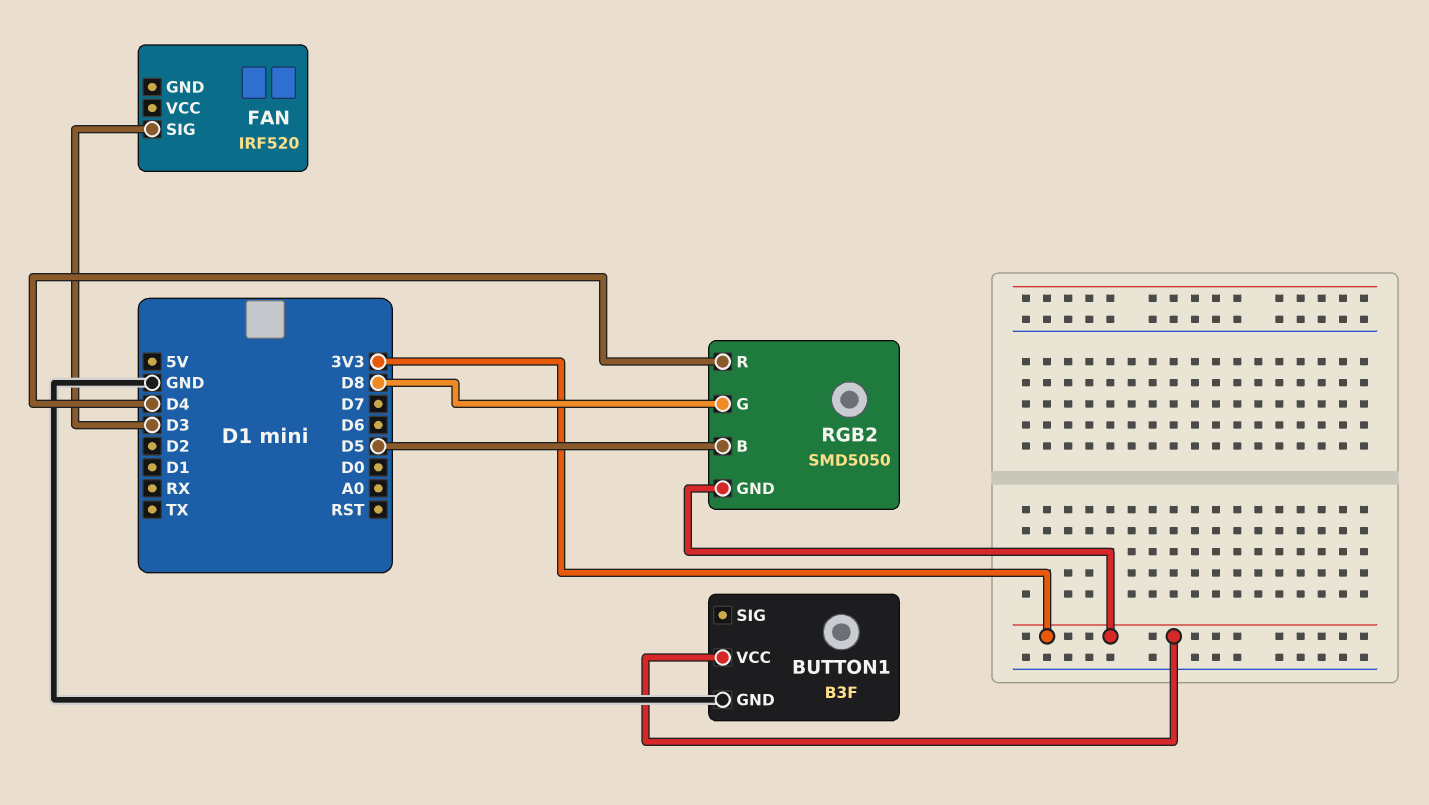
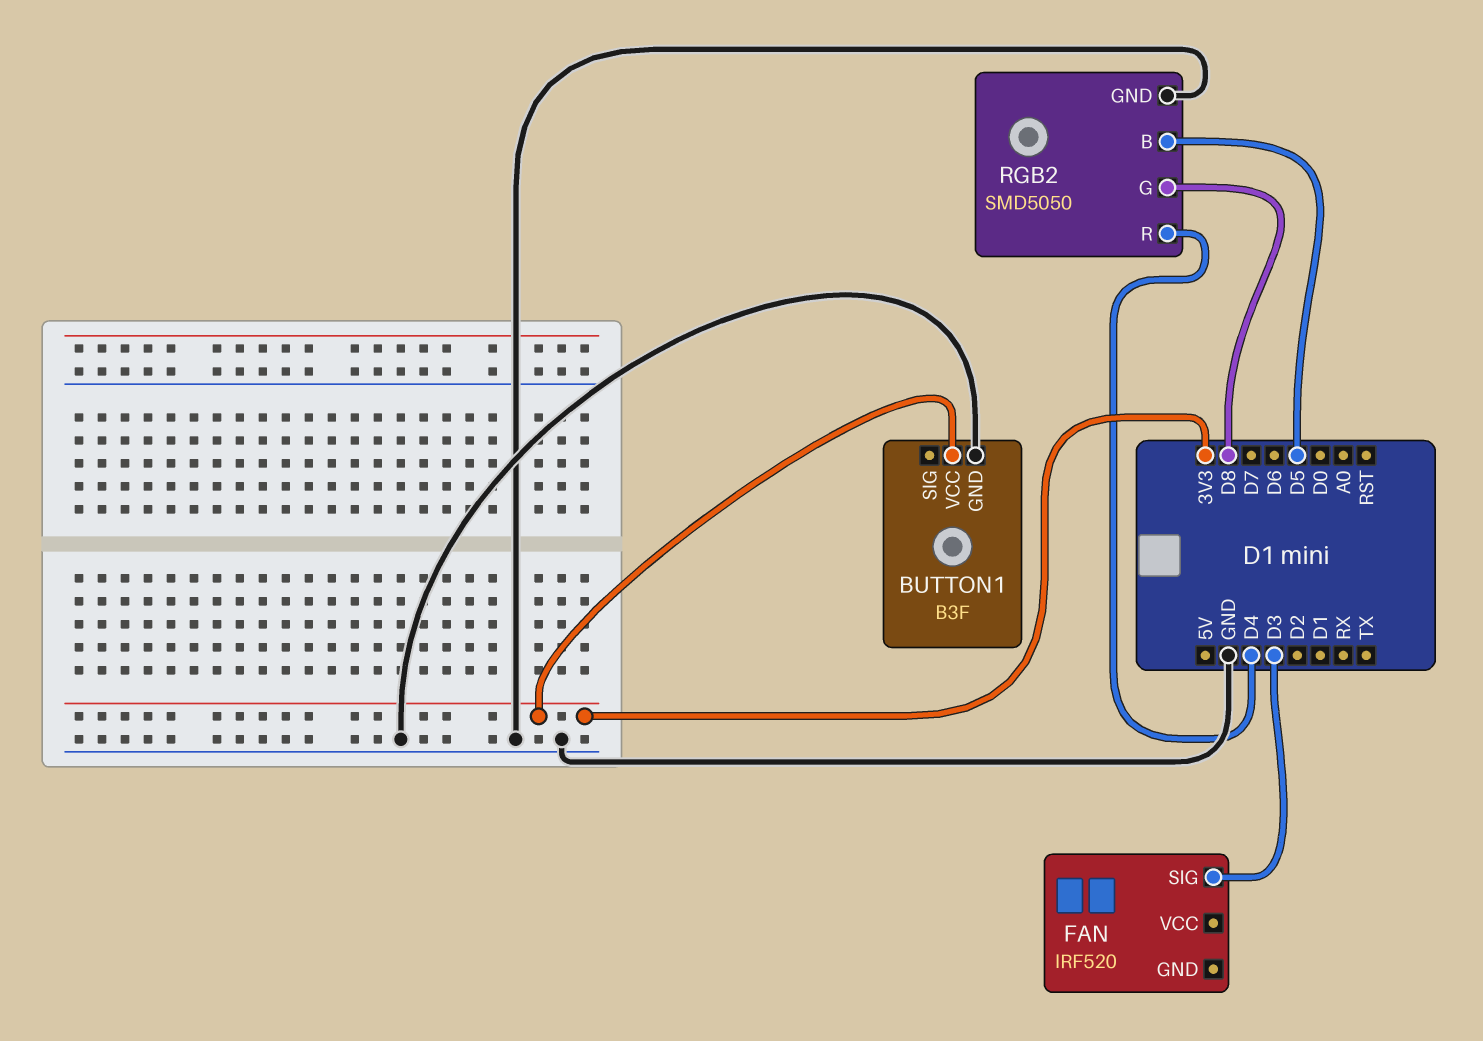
RGB2 pin GND: 3V3 -> GND

